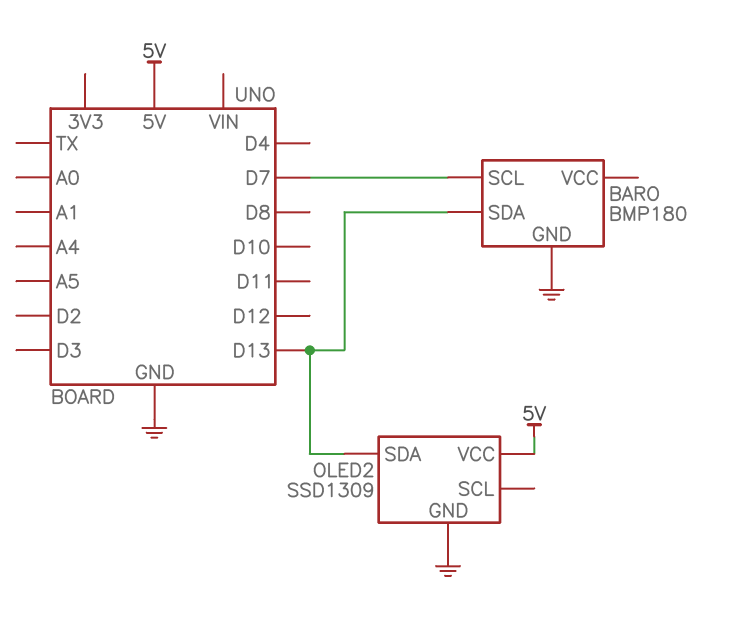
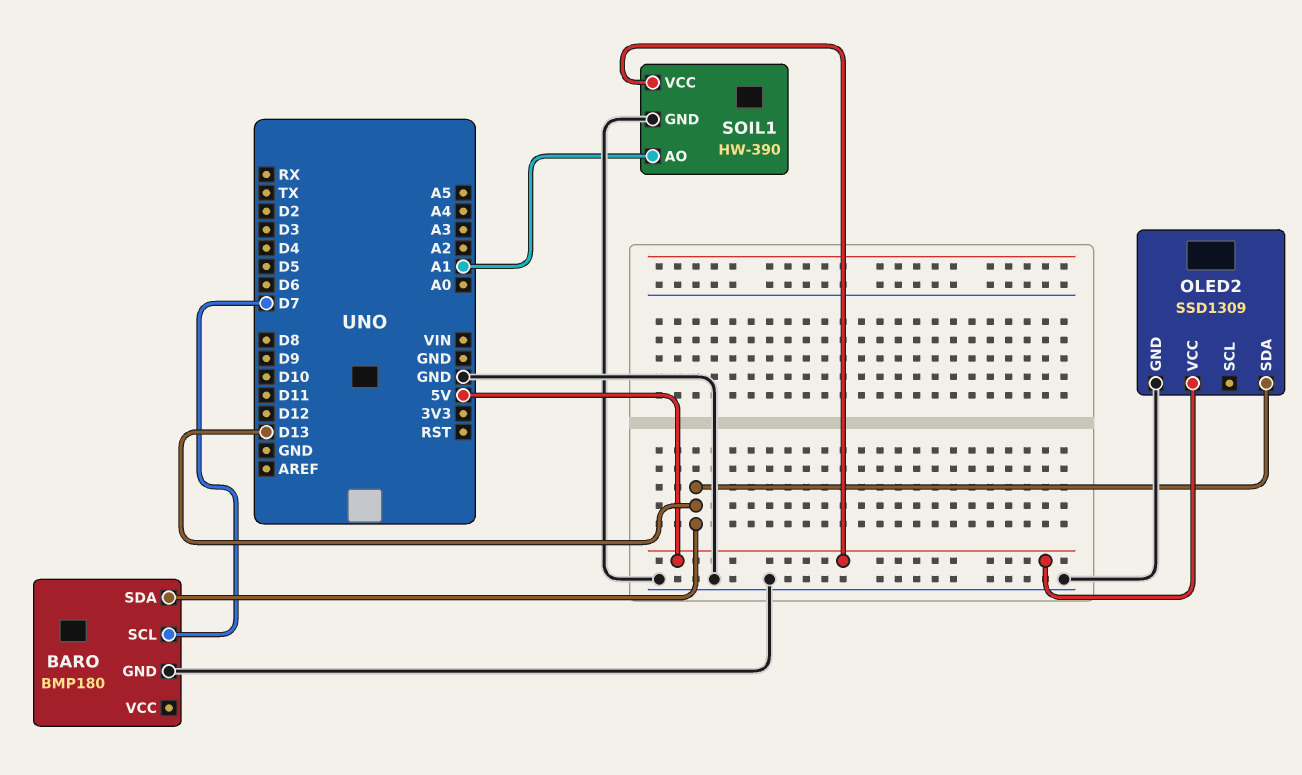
SOIL1: none -> HW-390
SOIL1 pin AO: none -> A1
SOIL1 pin GND: none -> GND
SOIL1 pin VCC: none -> 5V

